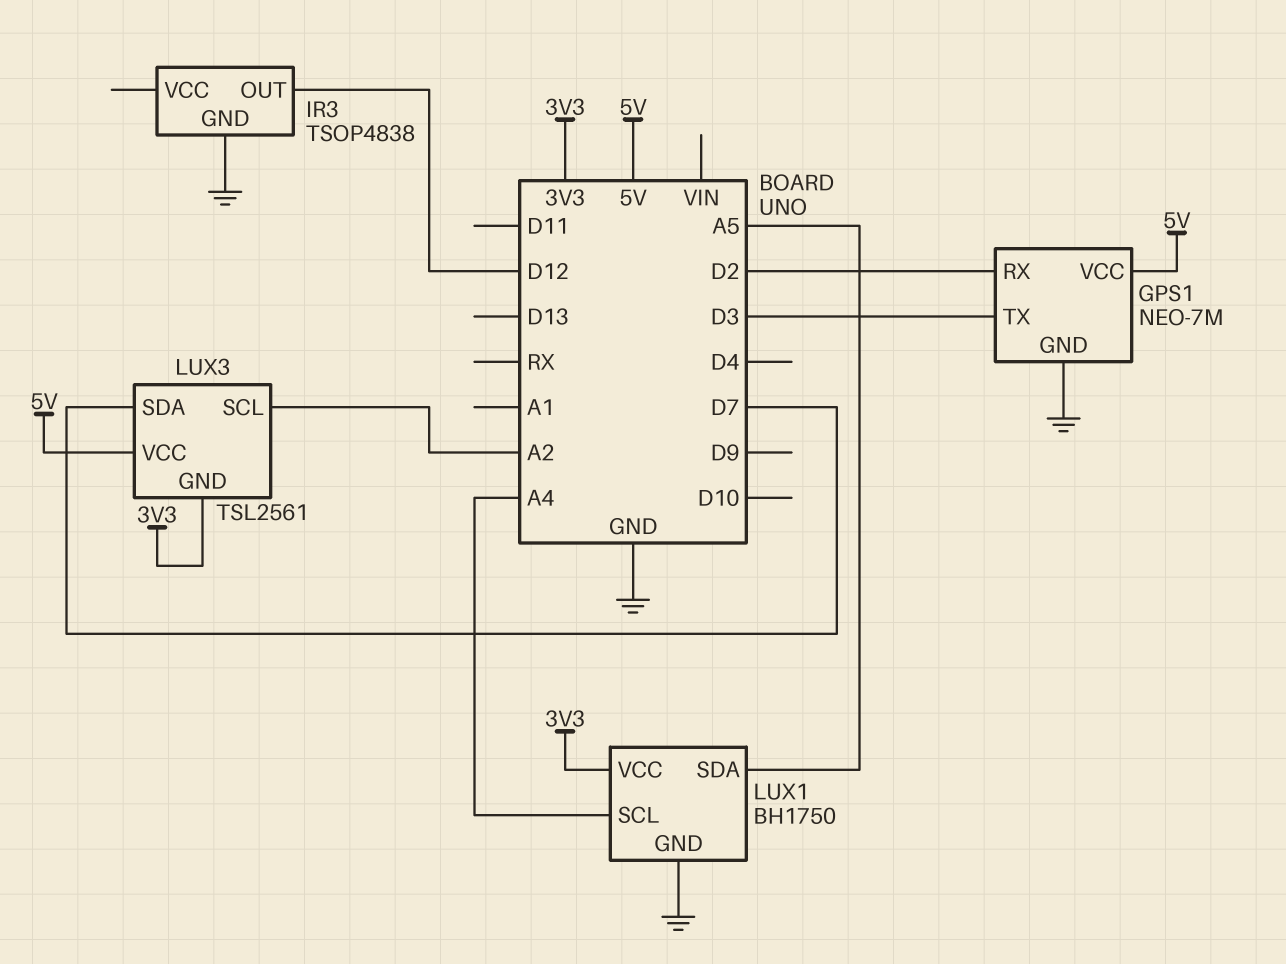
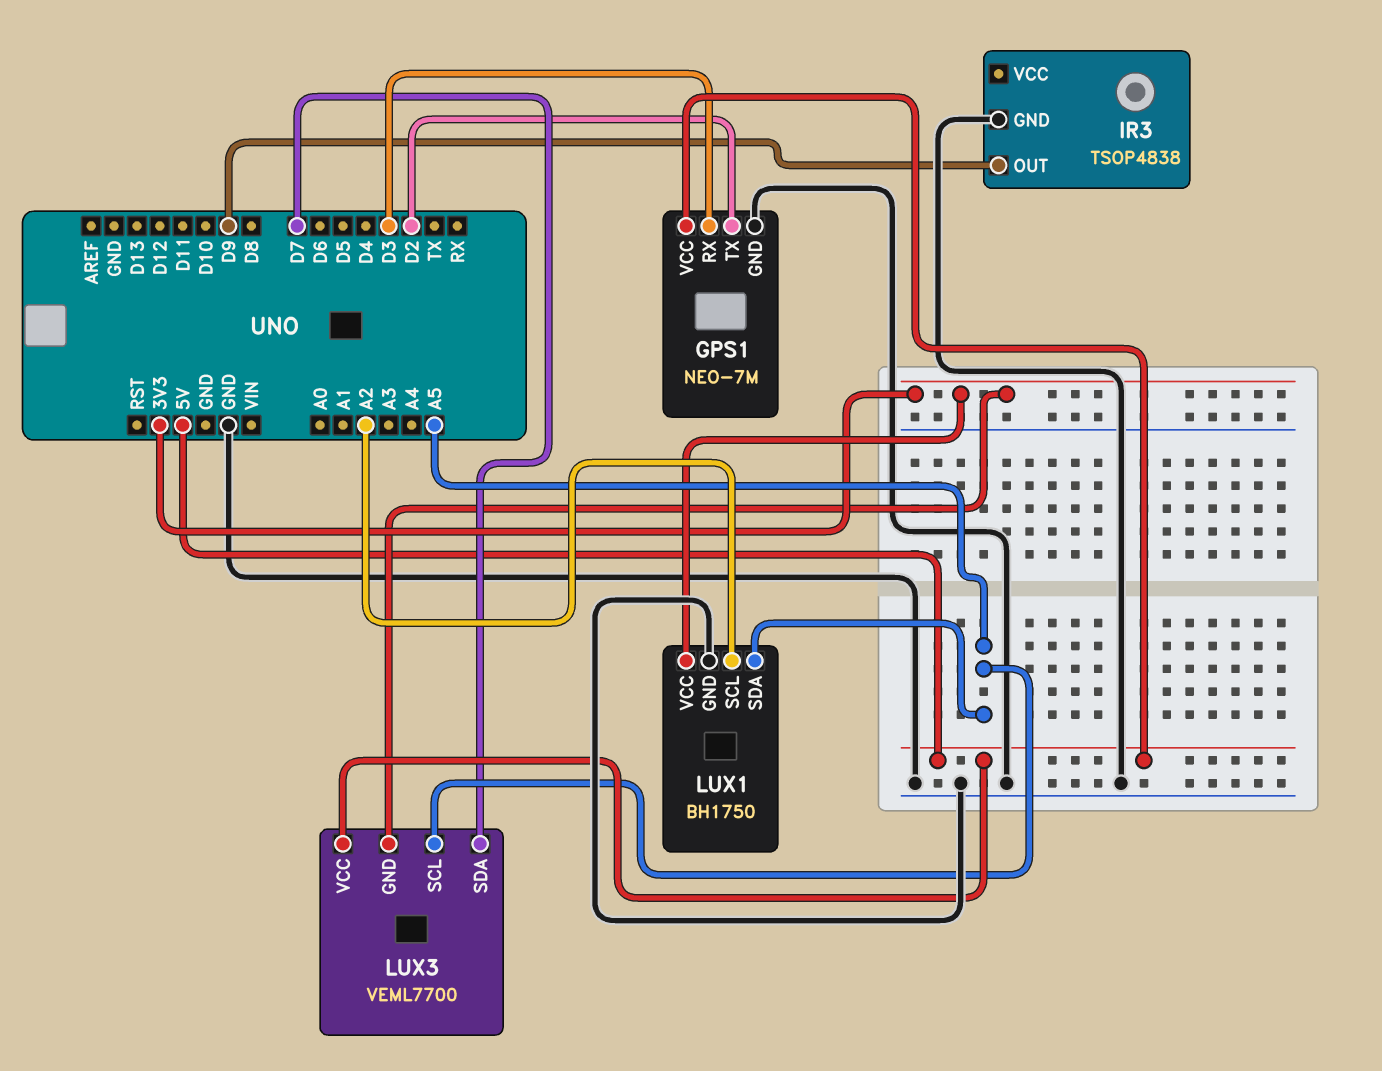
GPS1 pin RX: D2 -> D3
GPS1 pin TX: D3 -> D2
IR3 pin OUT: D12 -> D9
LUX1 pin SCL: A4 -> A2
LUX3: TSL2561 -> VEML7700
LUX3 pin SCL: A2 -> A5

